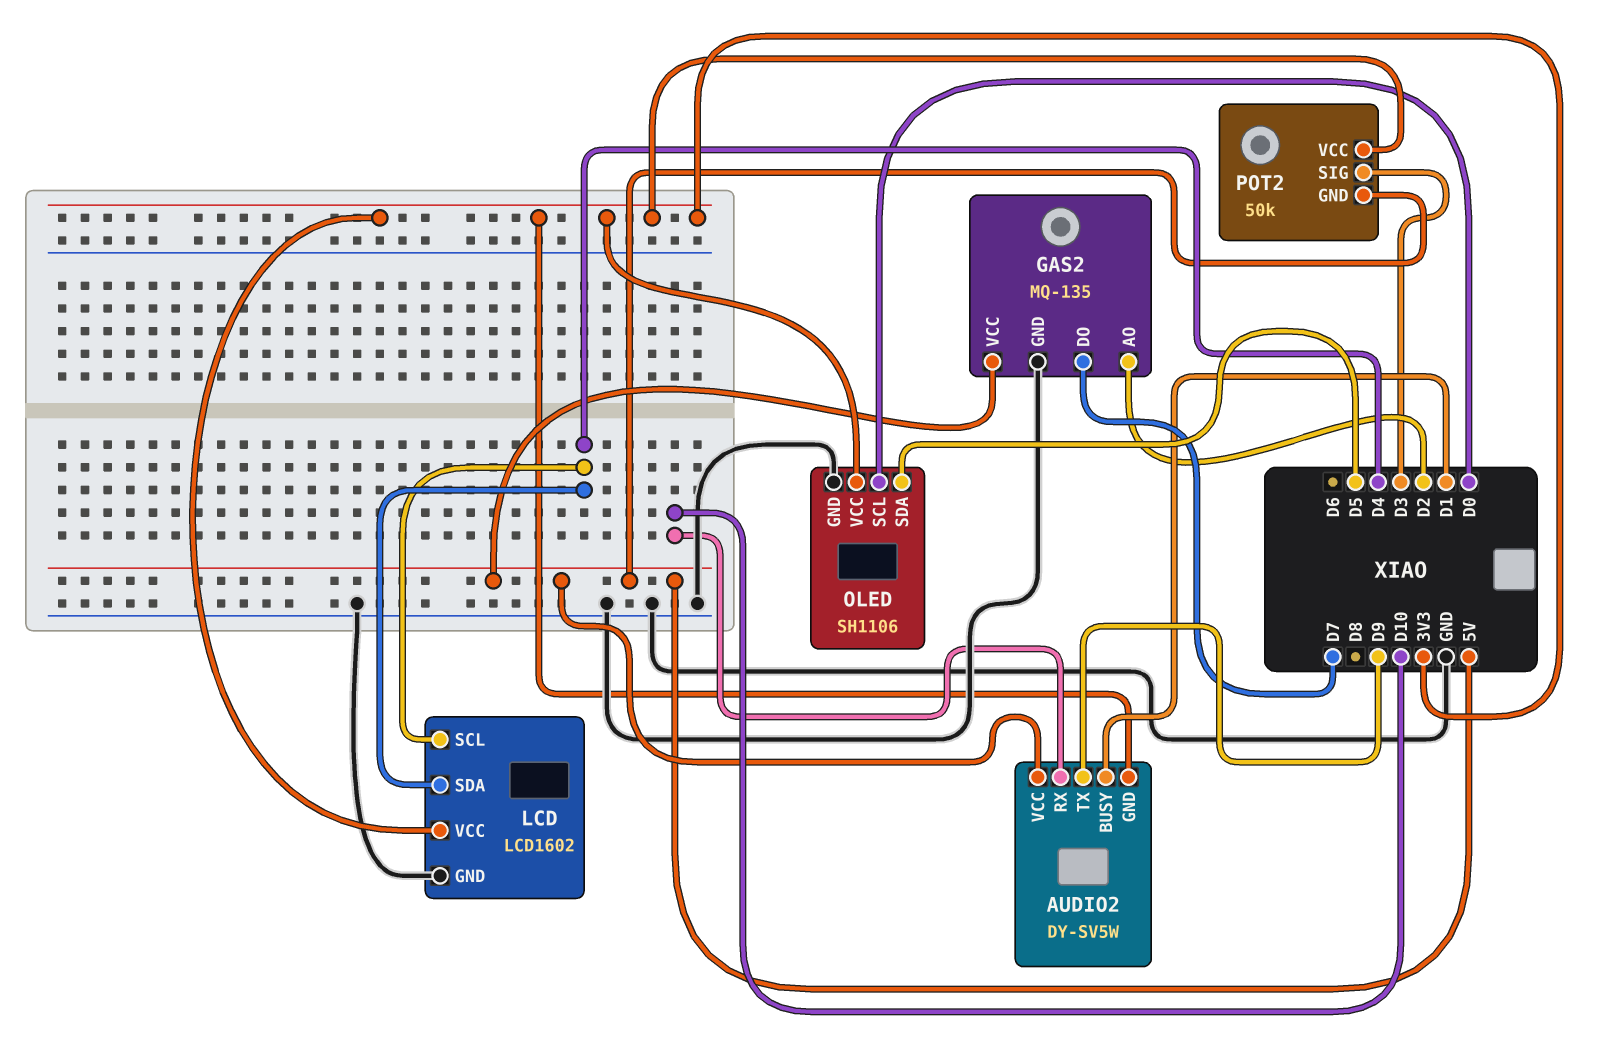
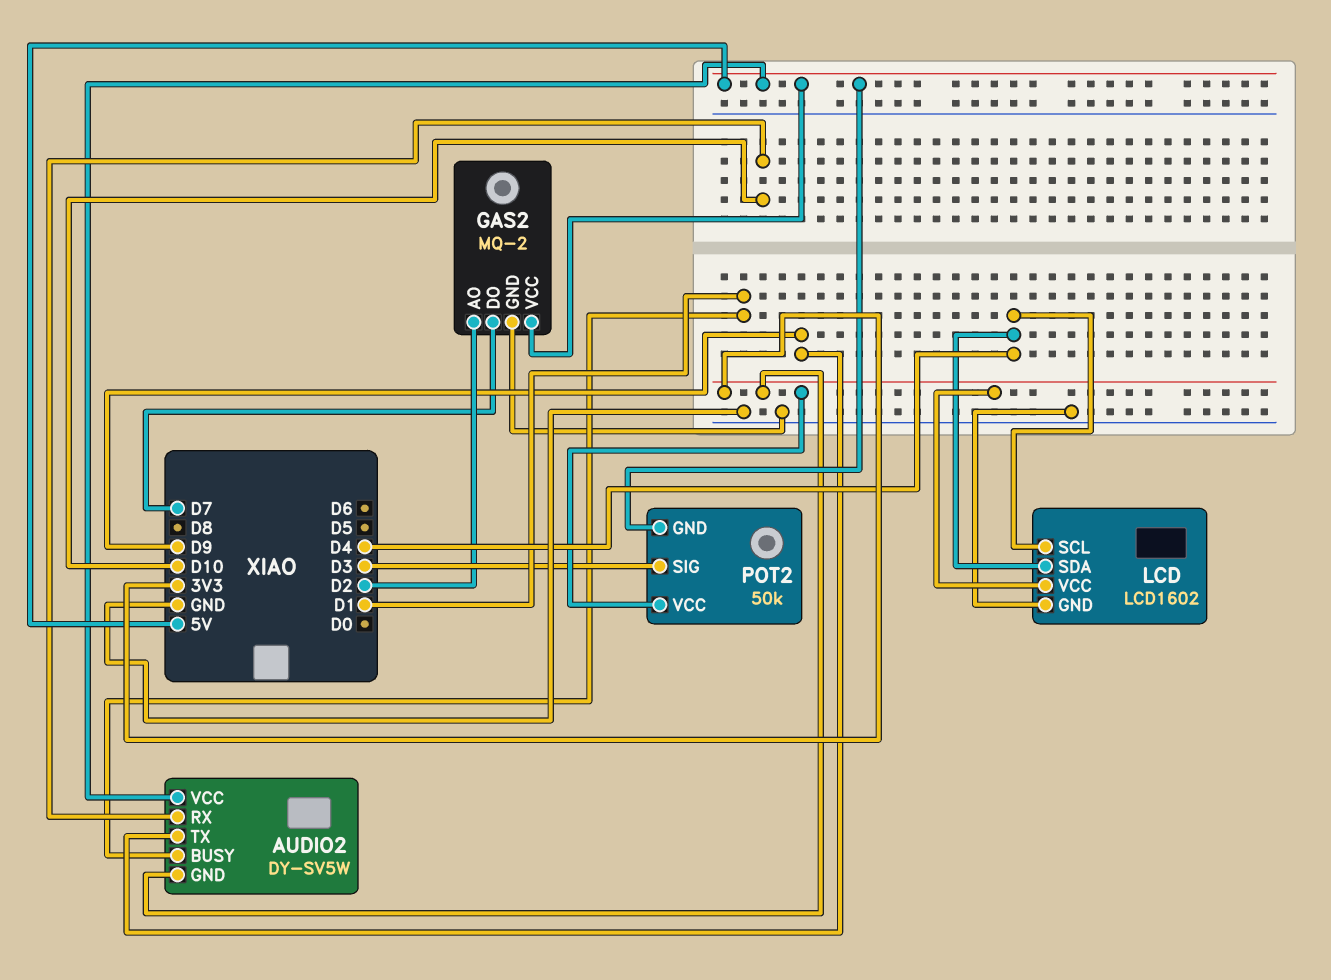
GAS2: MQ-135 -> MQ-2
OLED: SH1106 -> none
OLED pin GND: GND -> none
OLED pin SCL: D0 -> none
OLED pin SDA: D5 -> none
OLED pin VCC: 3V3 -> none

